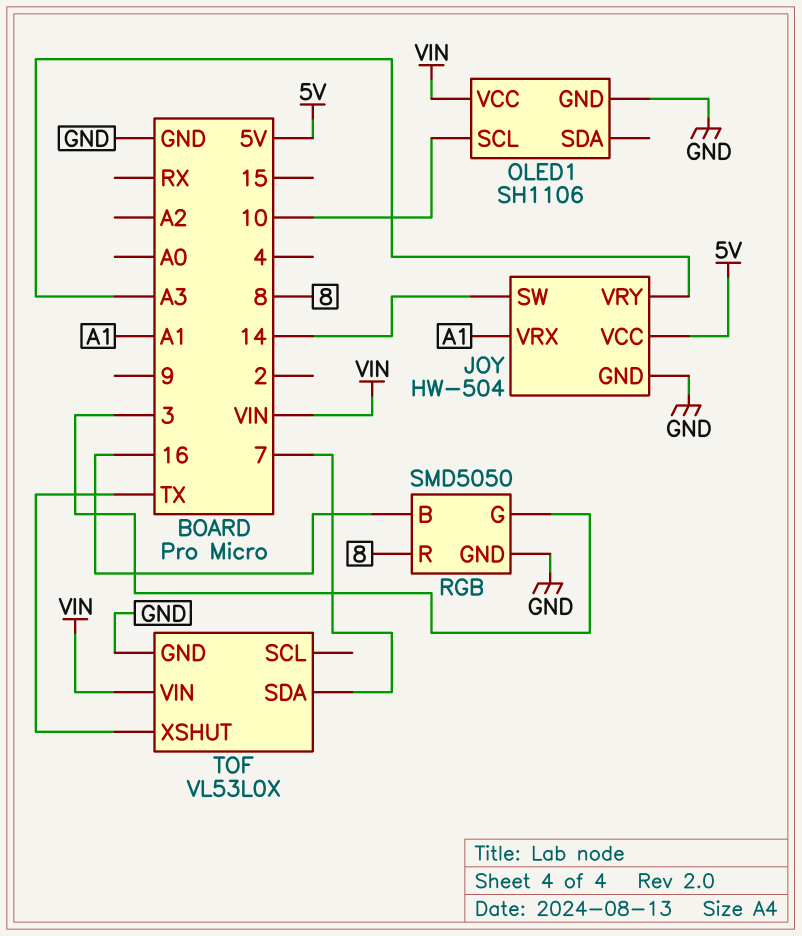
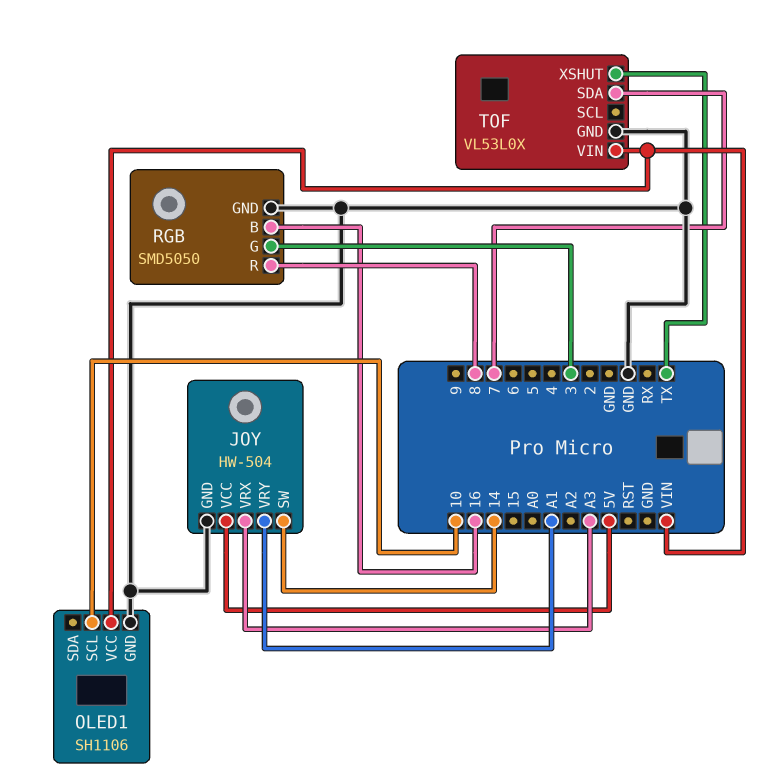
JOY pin VRX: A1 -> A3
JOY pin VRY: A3 -> A1

